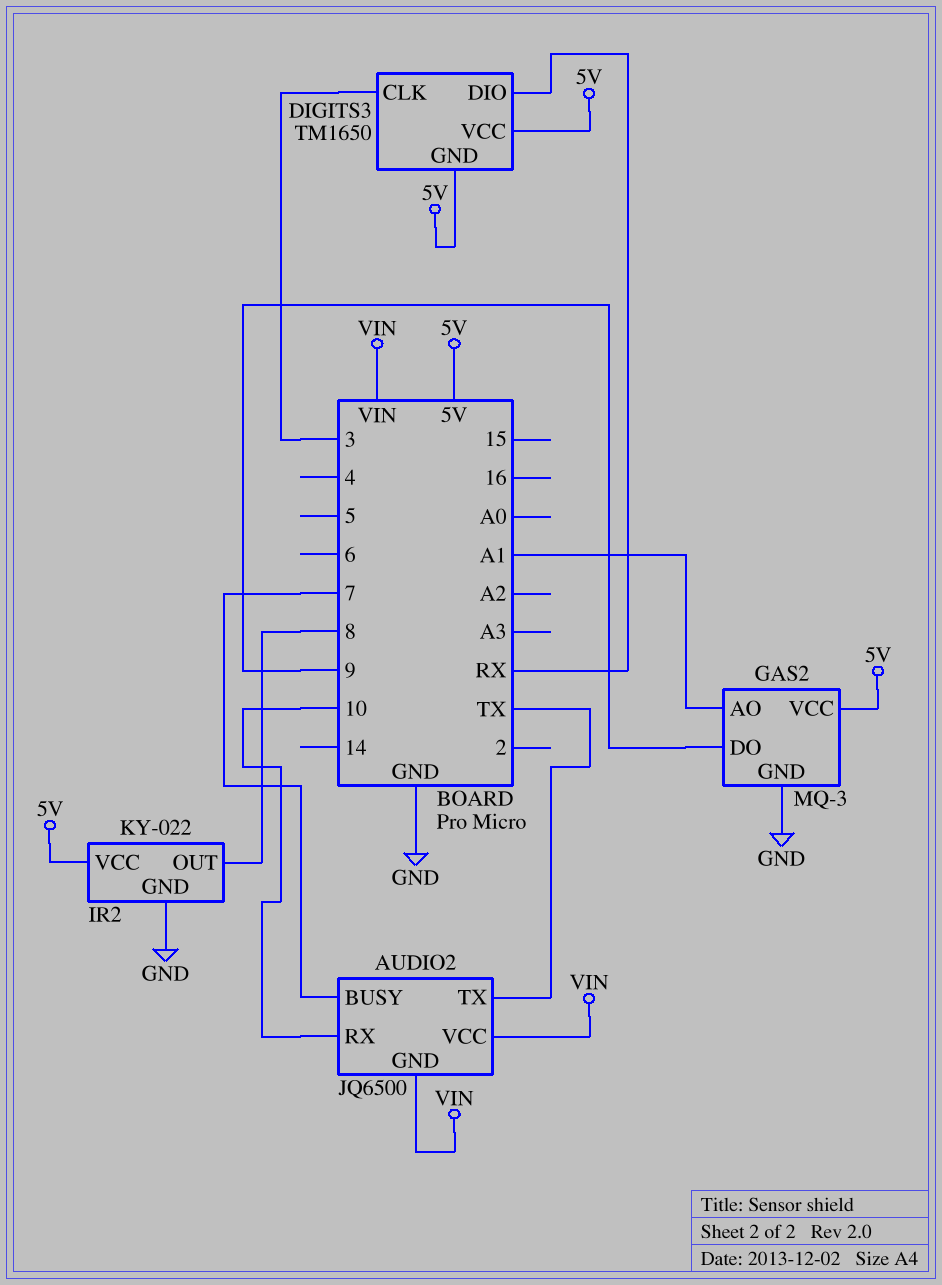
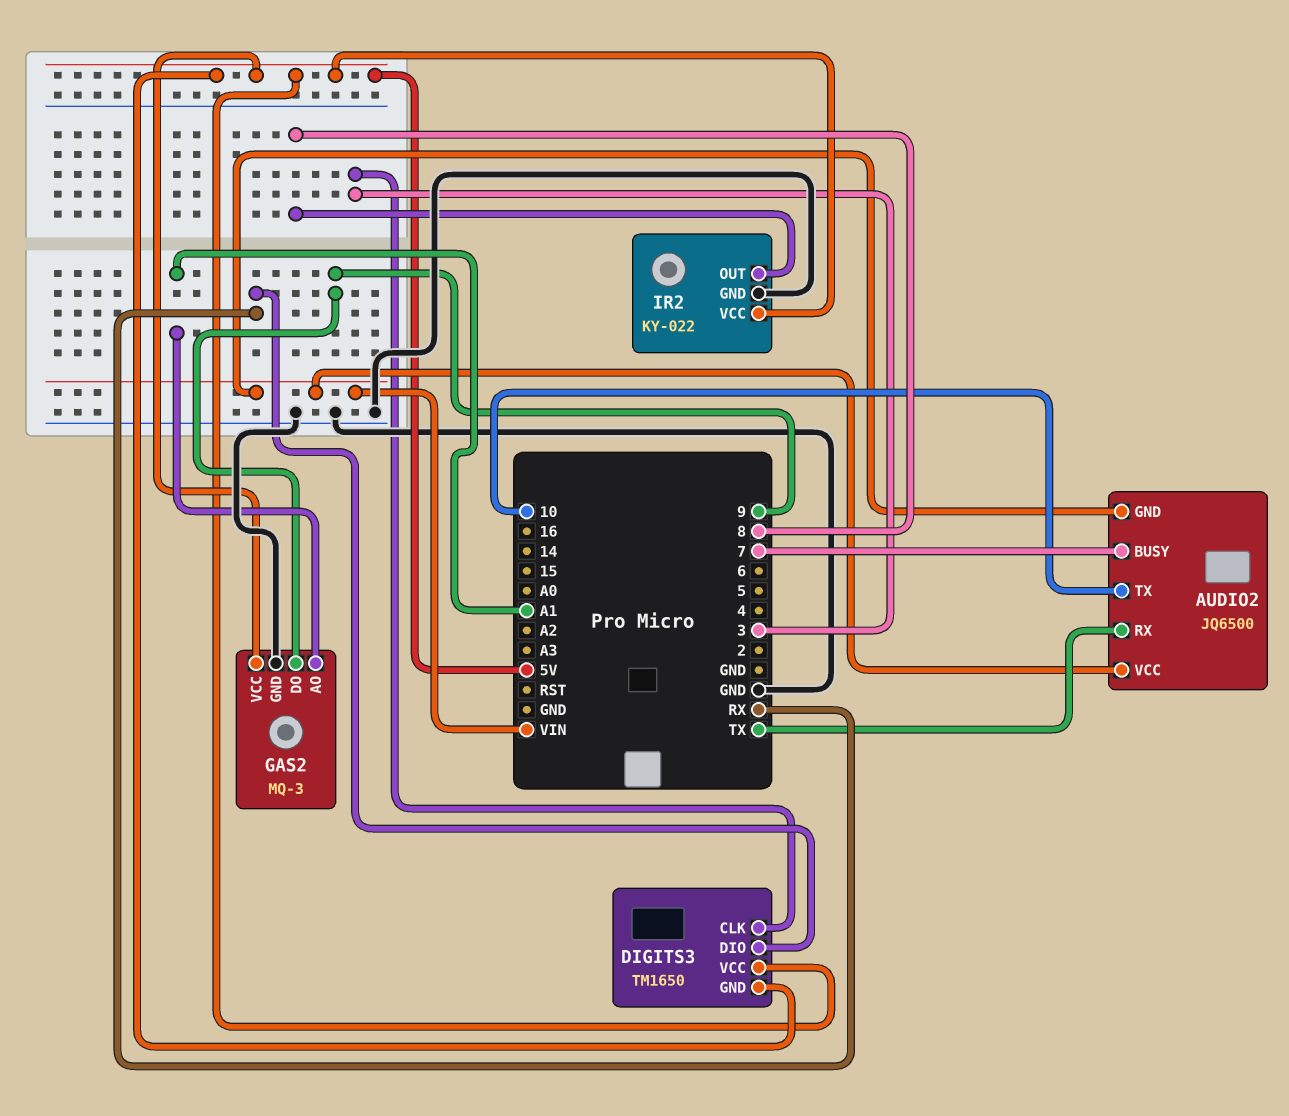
AUDIO2 pin RX: 10 -> TX
AUDIO2 pin TX: TX -> 10

